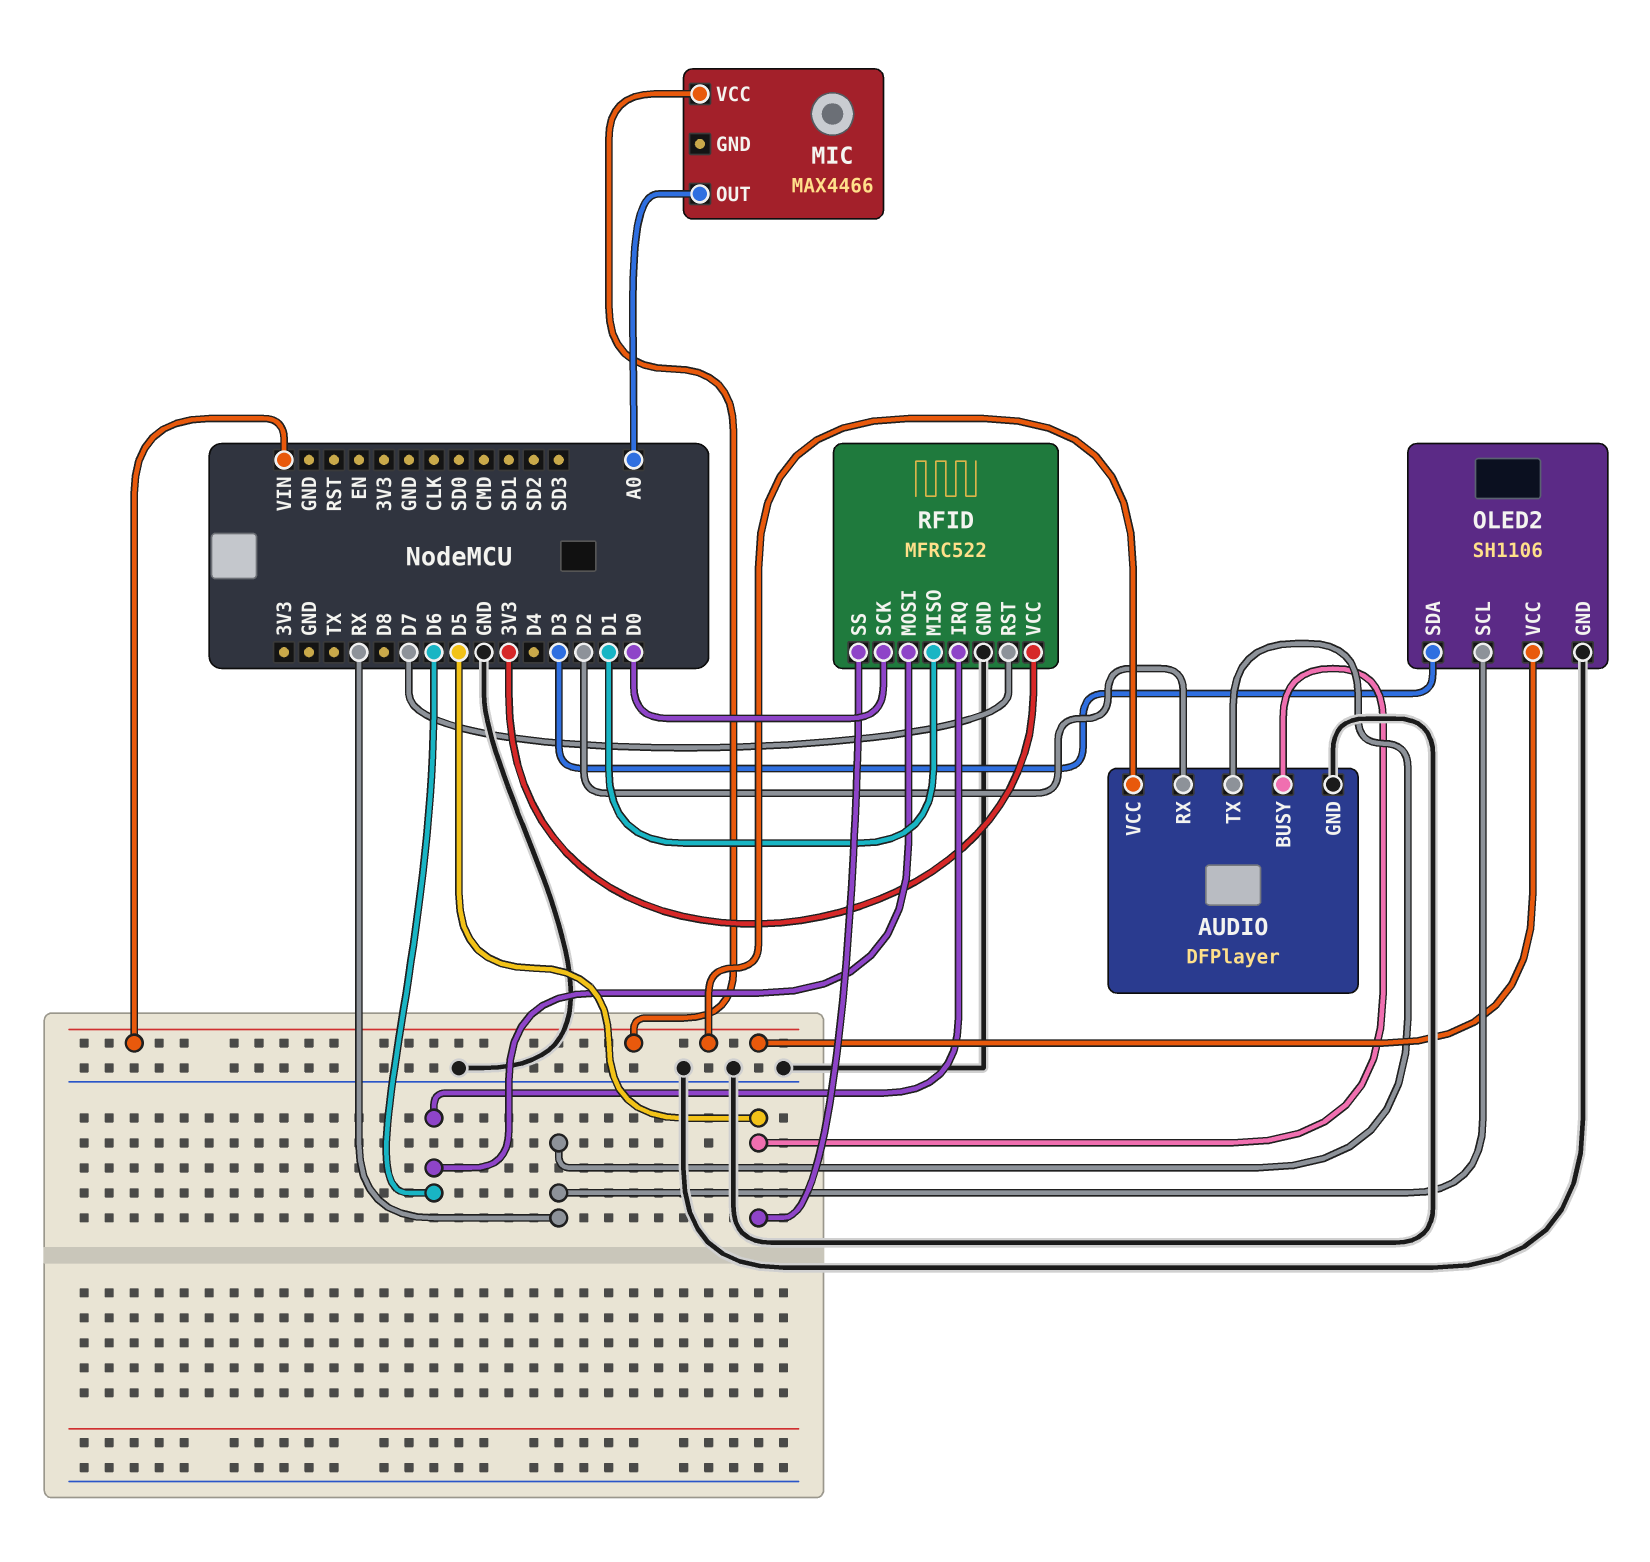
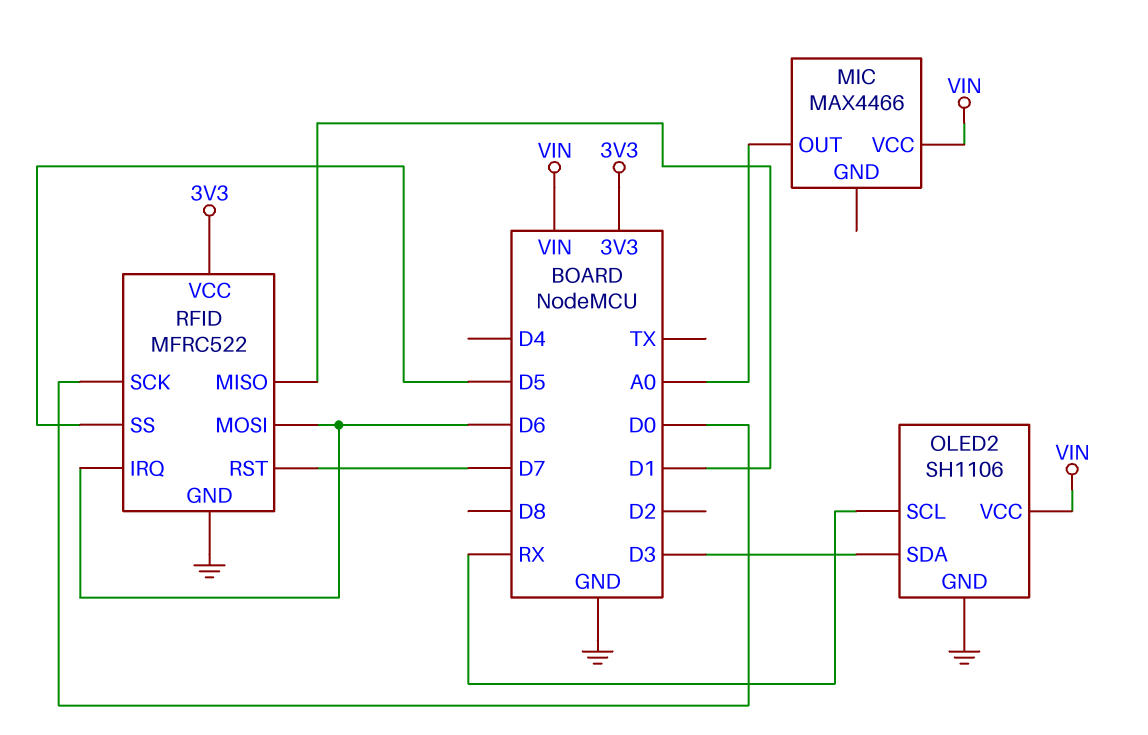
AUDIO: DFPlayer -> none
AUDIO pin BUSY: D5 -> none
AUDIO pin GND: GND -> none
AUDIO pin RX: D2 -> none
AUDIO pin TX: RX -> none
AUDIO pin VCC: VIN -> none

